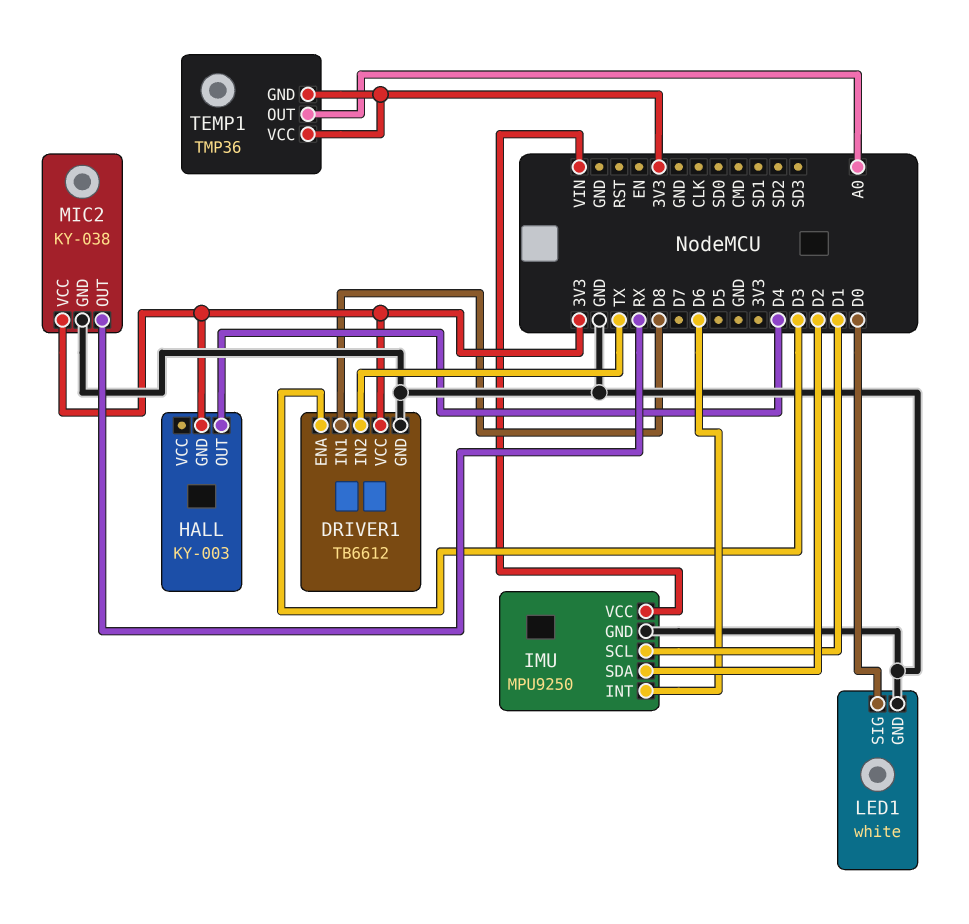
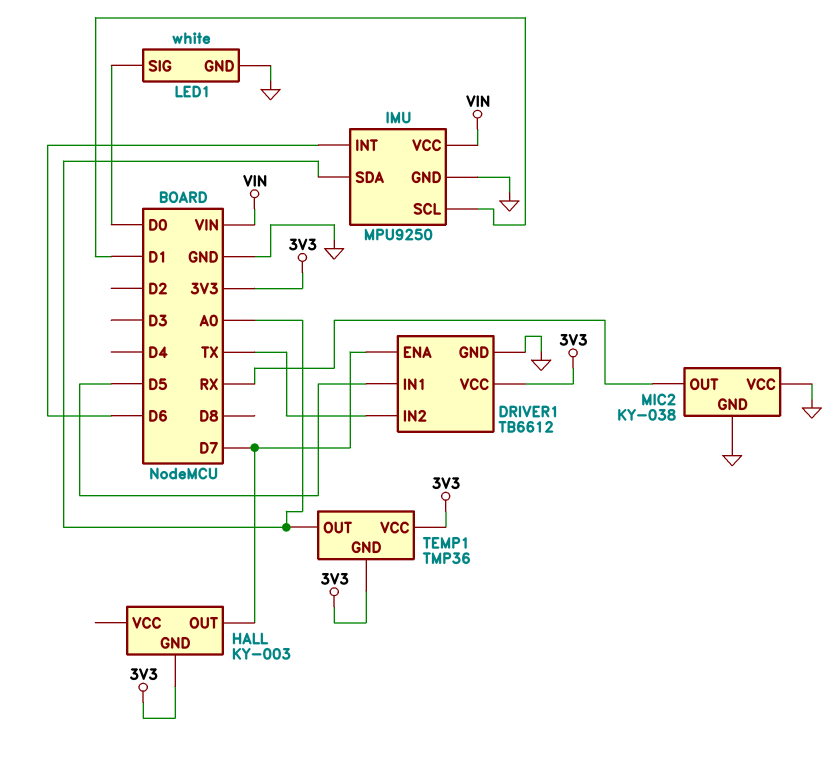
DRIVER1 pin ENA: D3 -> D7
DRIVER1 pin IN1: D8 -> D5
HALL pin OUT: D4 -> D7
IMU pin SDA: D2 -> A0
MIC2 pin VCC: 3V3 -> GND

